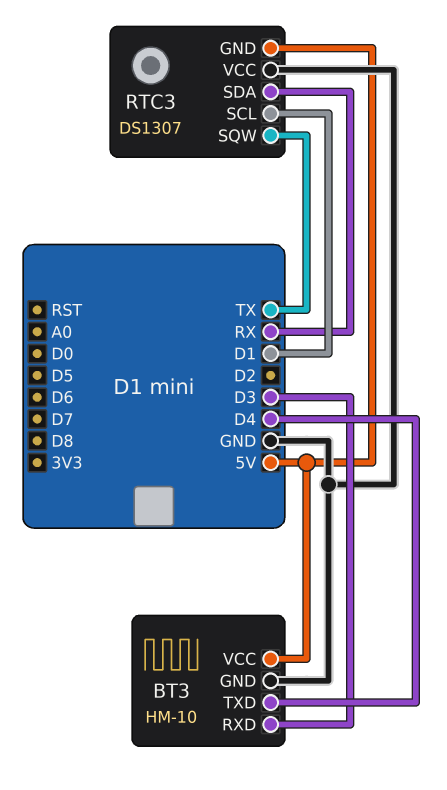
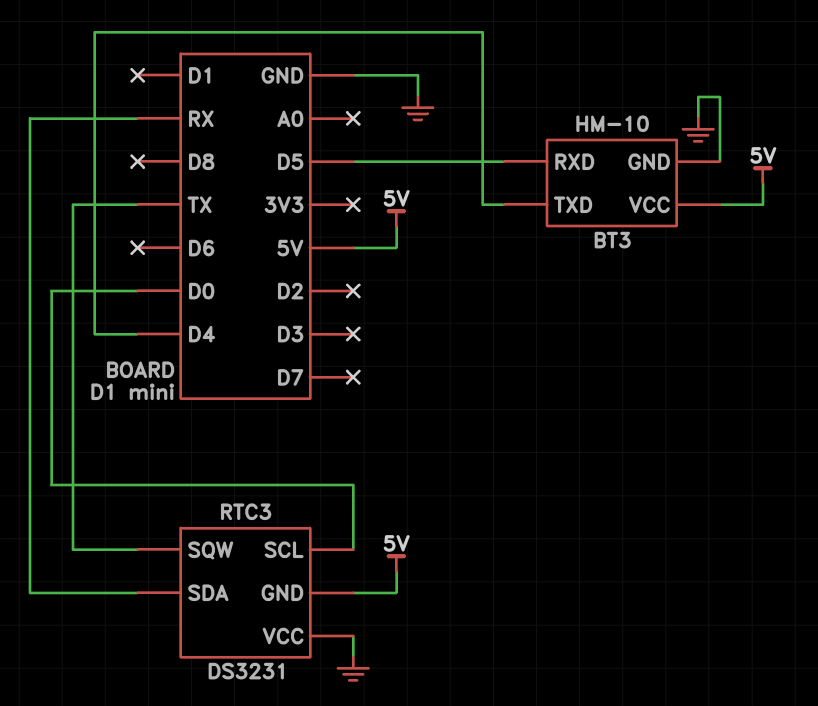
BT3 pin RXD: D3 -> D5
RTC3: DS1307 -> DS3231
RTC3 pin SCL: D1 -> D0

